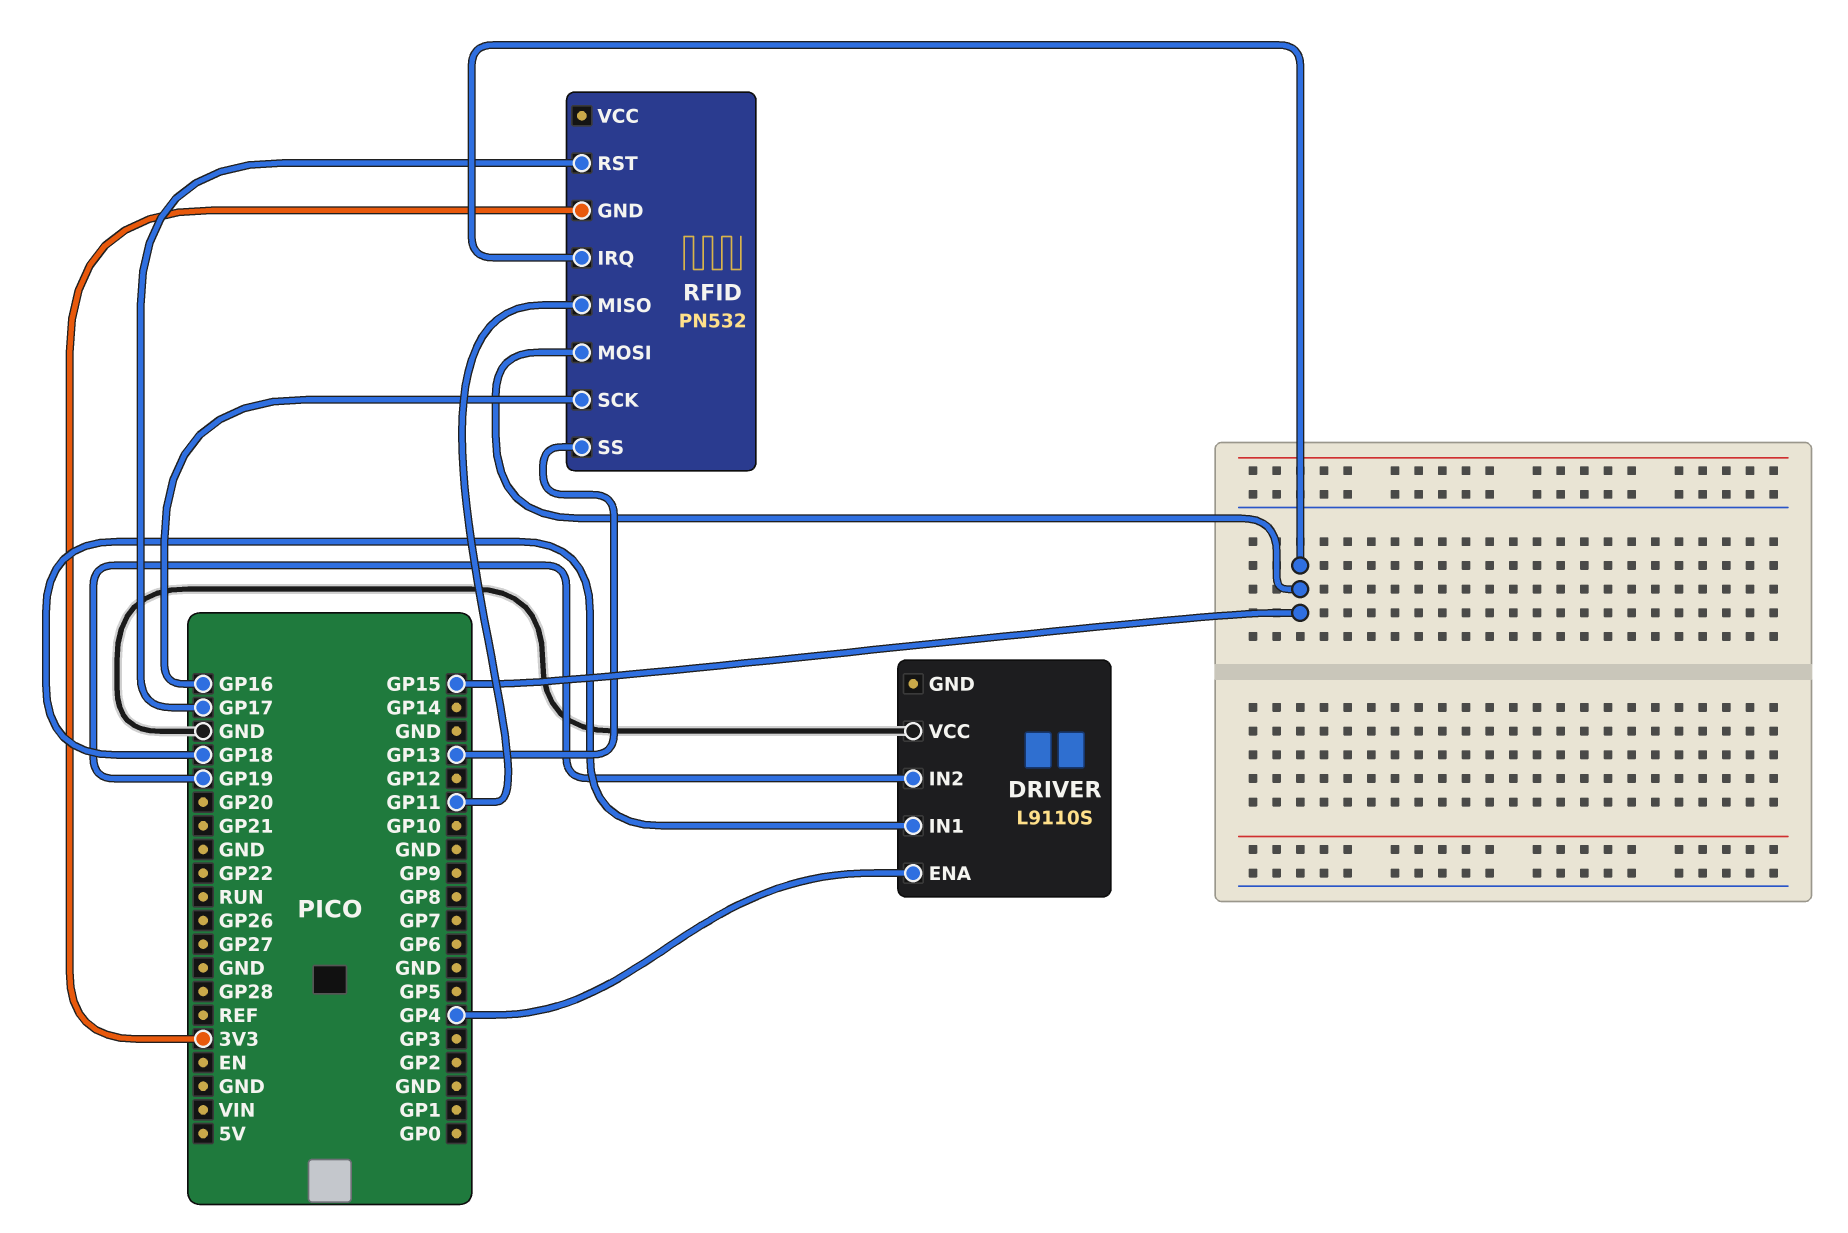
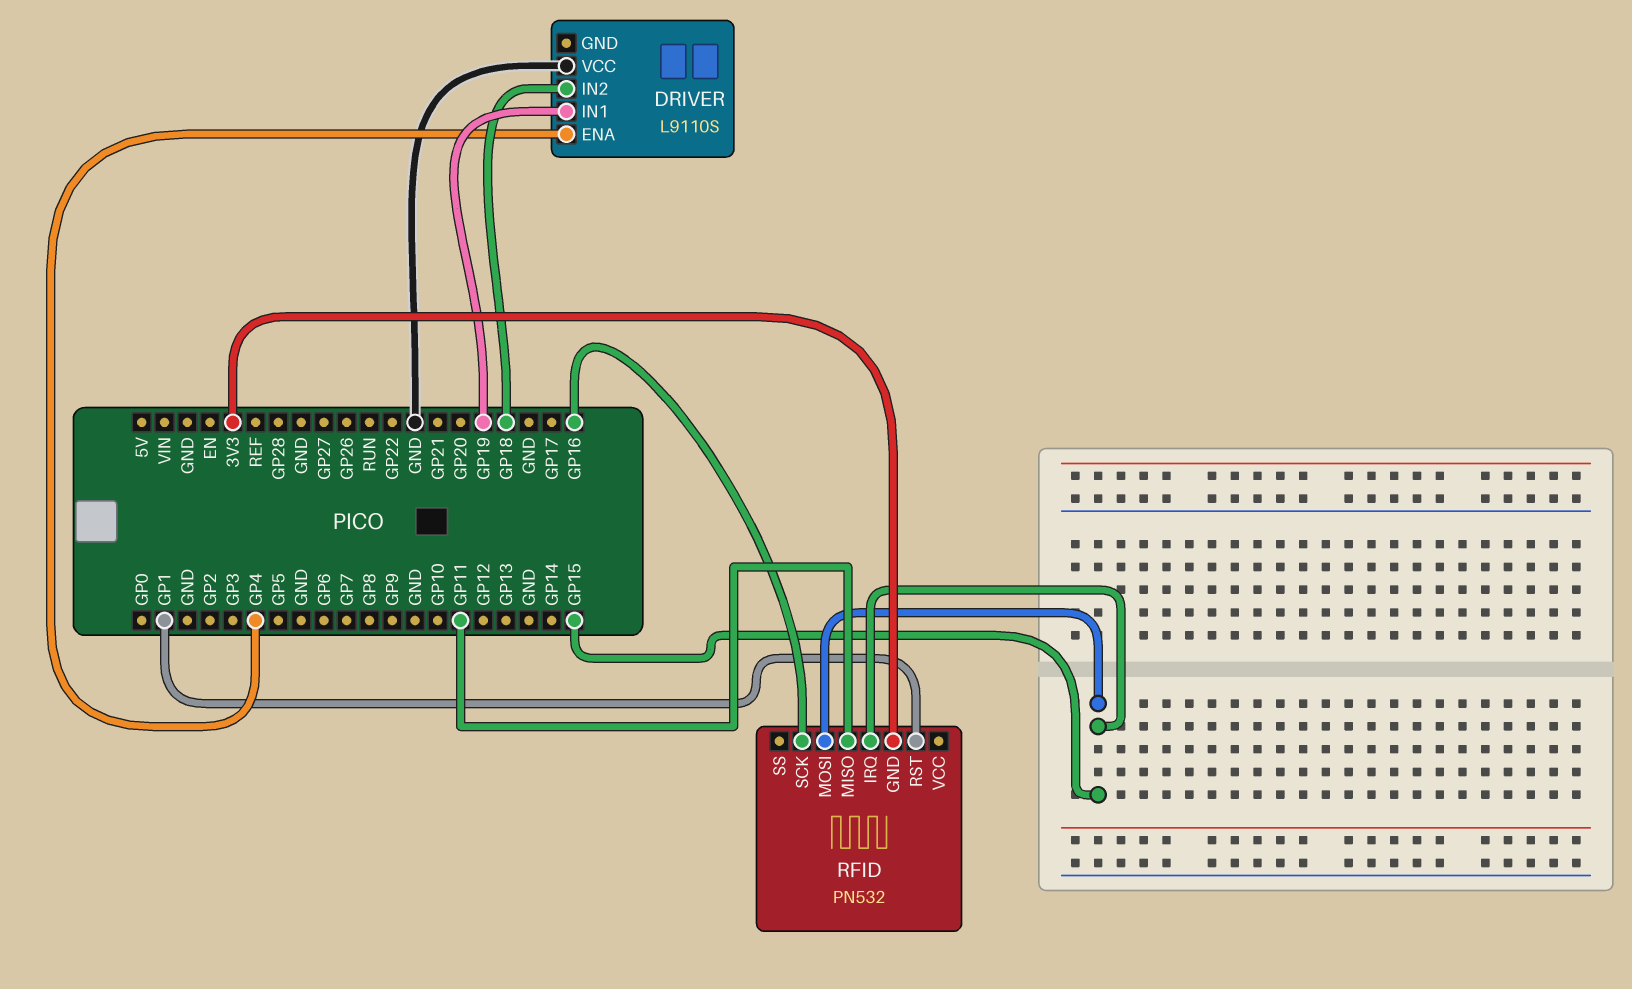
DRIVER pin IN1: GP18 -> GP19
DRIVER pin IN2: GP19 -> GP18
RFID pin RST: GP17 -> GP1
RFID pin SS: GP13 -> none

